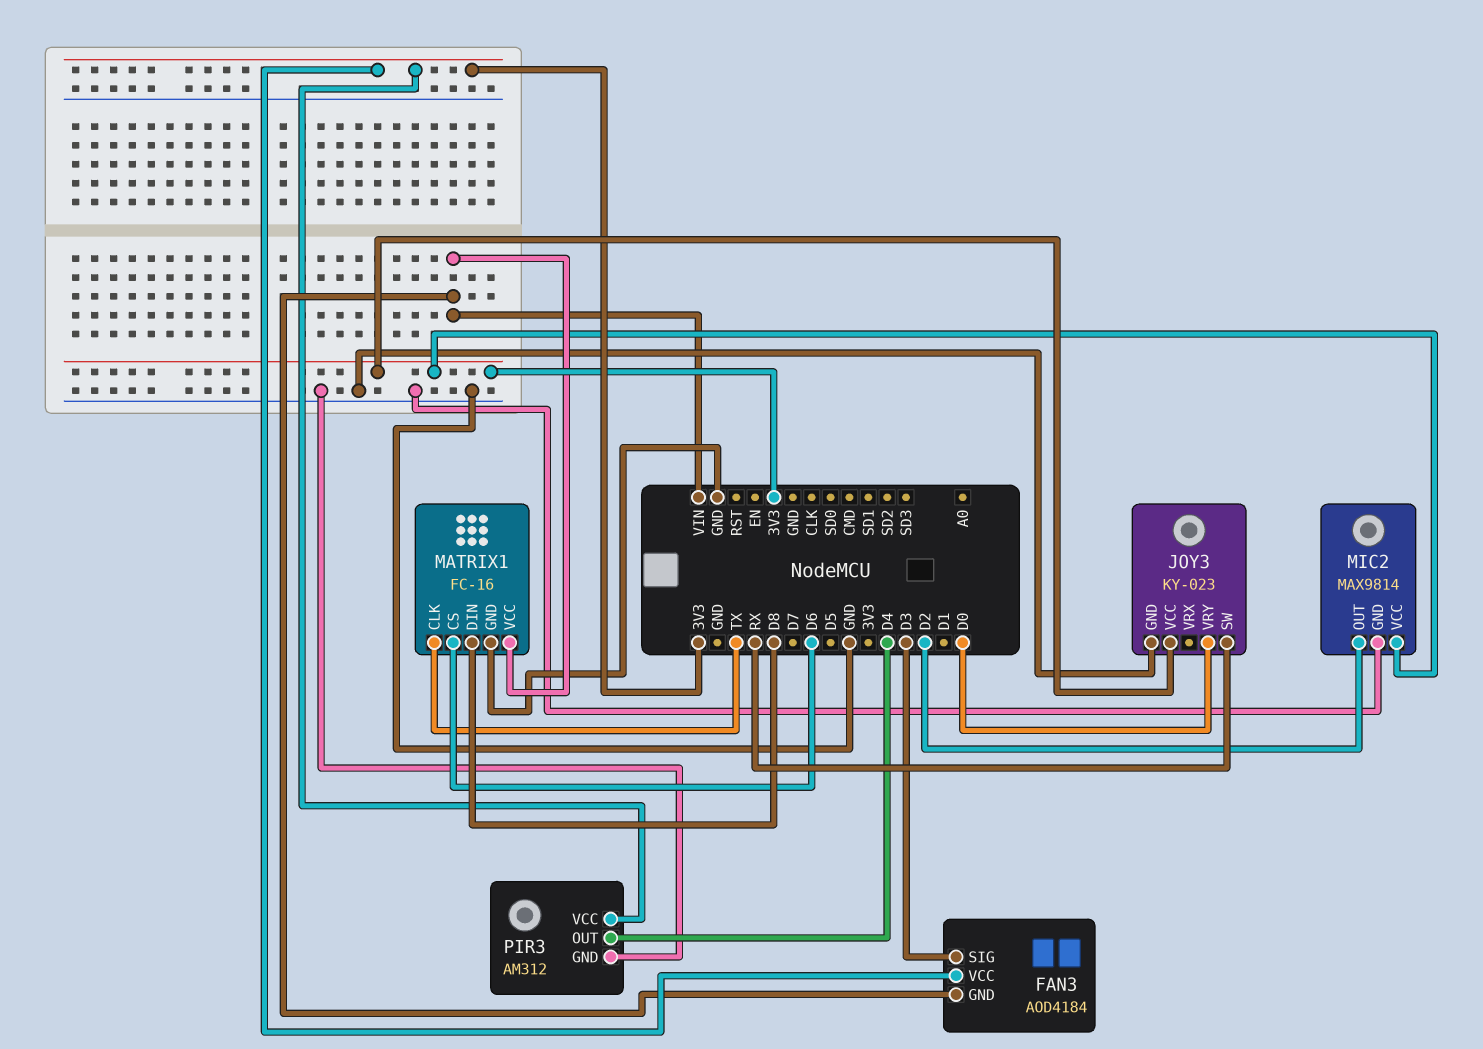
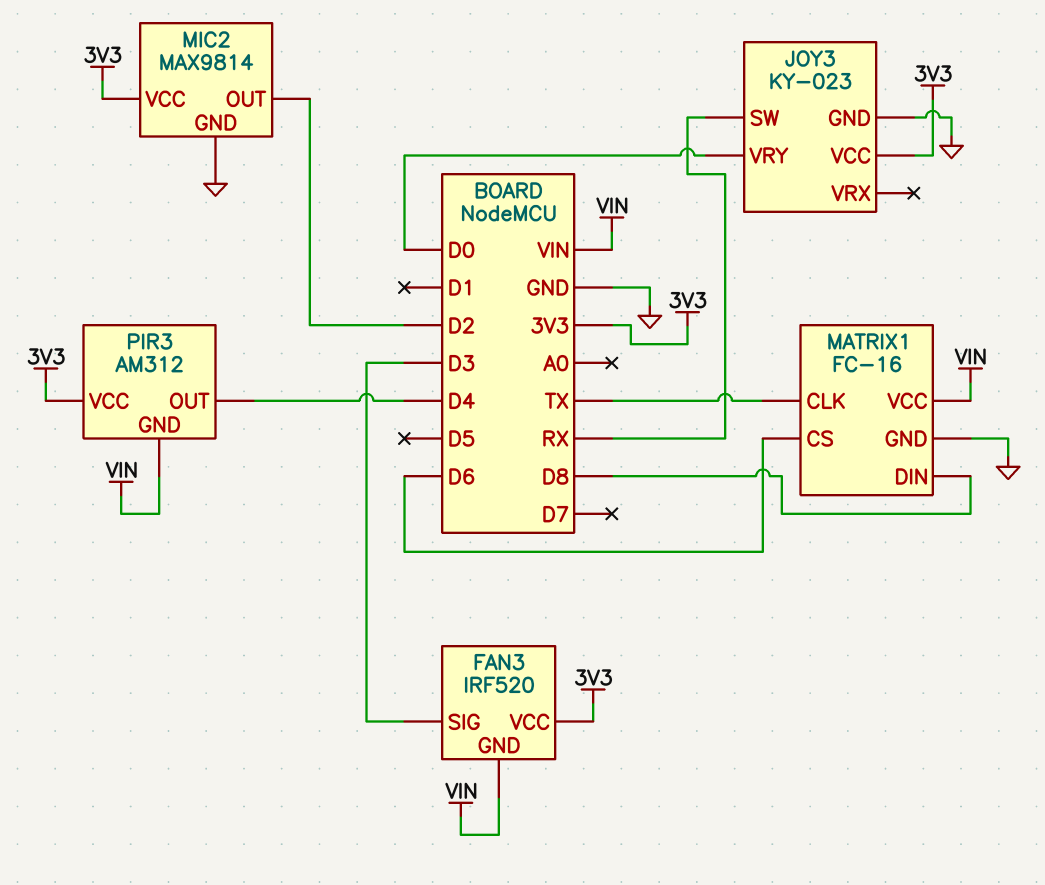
FAN3: AOD4184 -> IRF520
PIR3 pin GND: GND -> VIN

